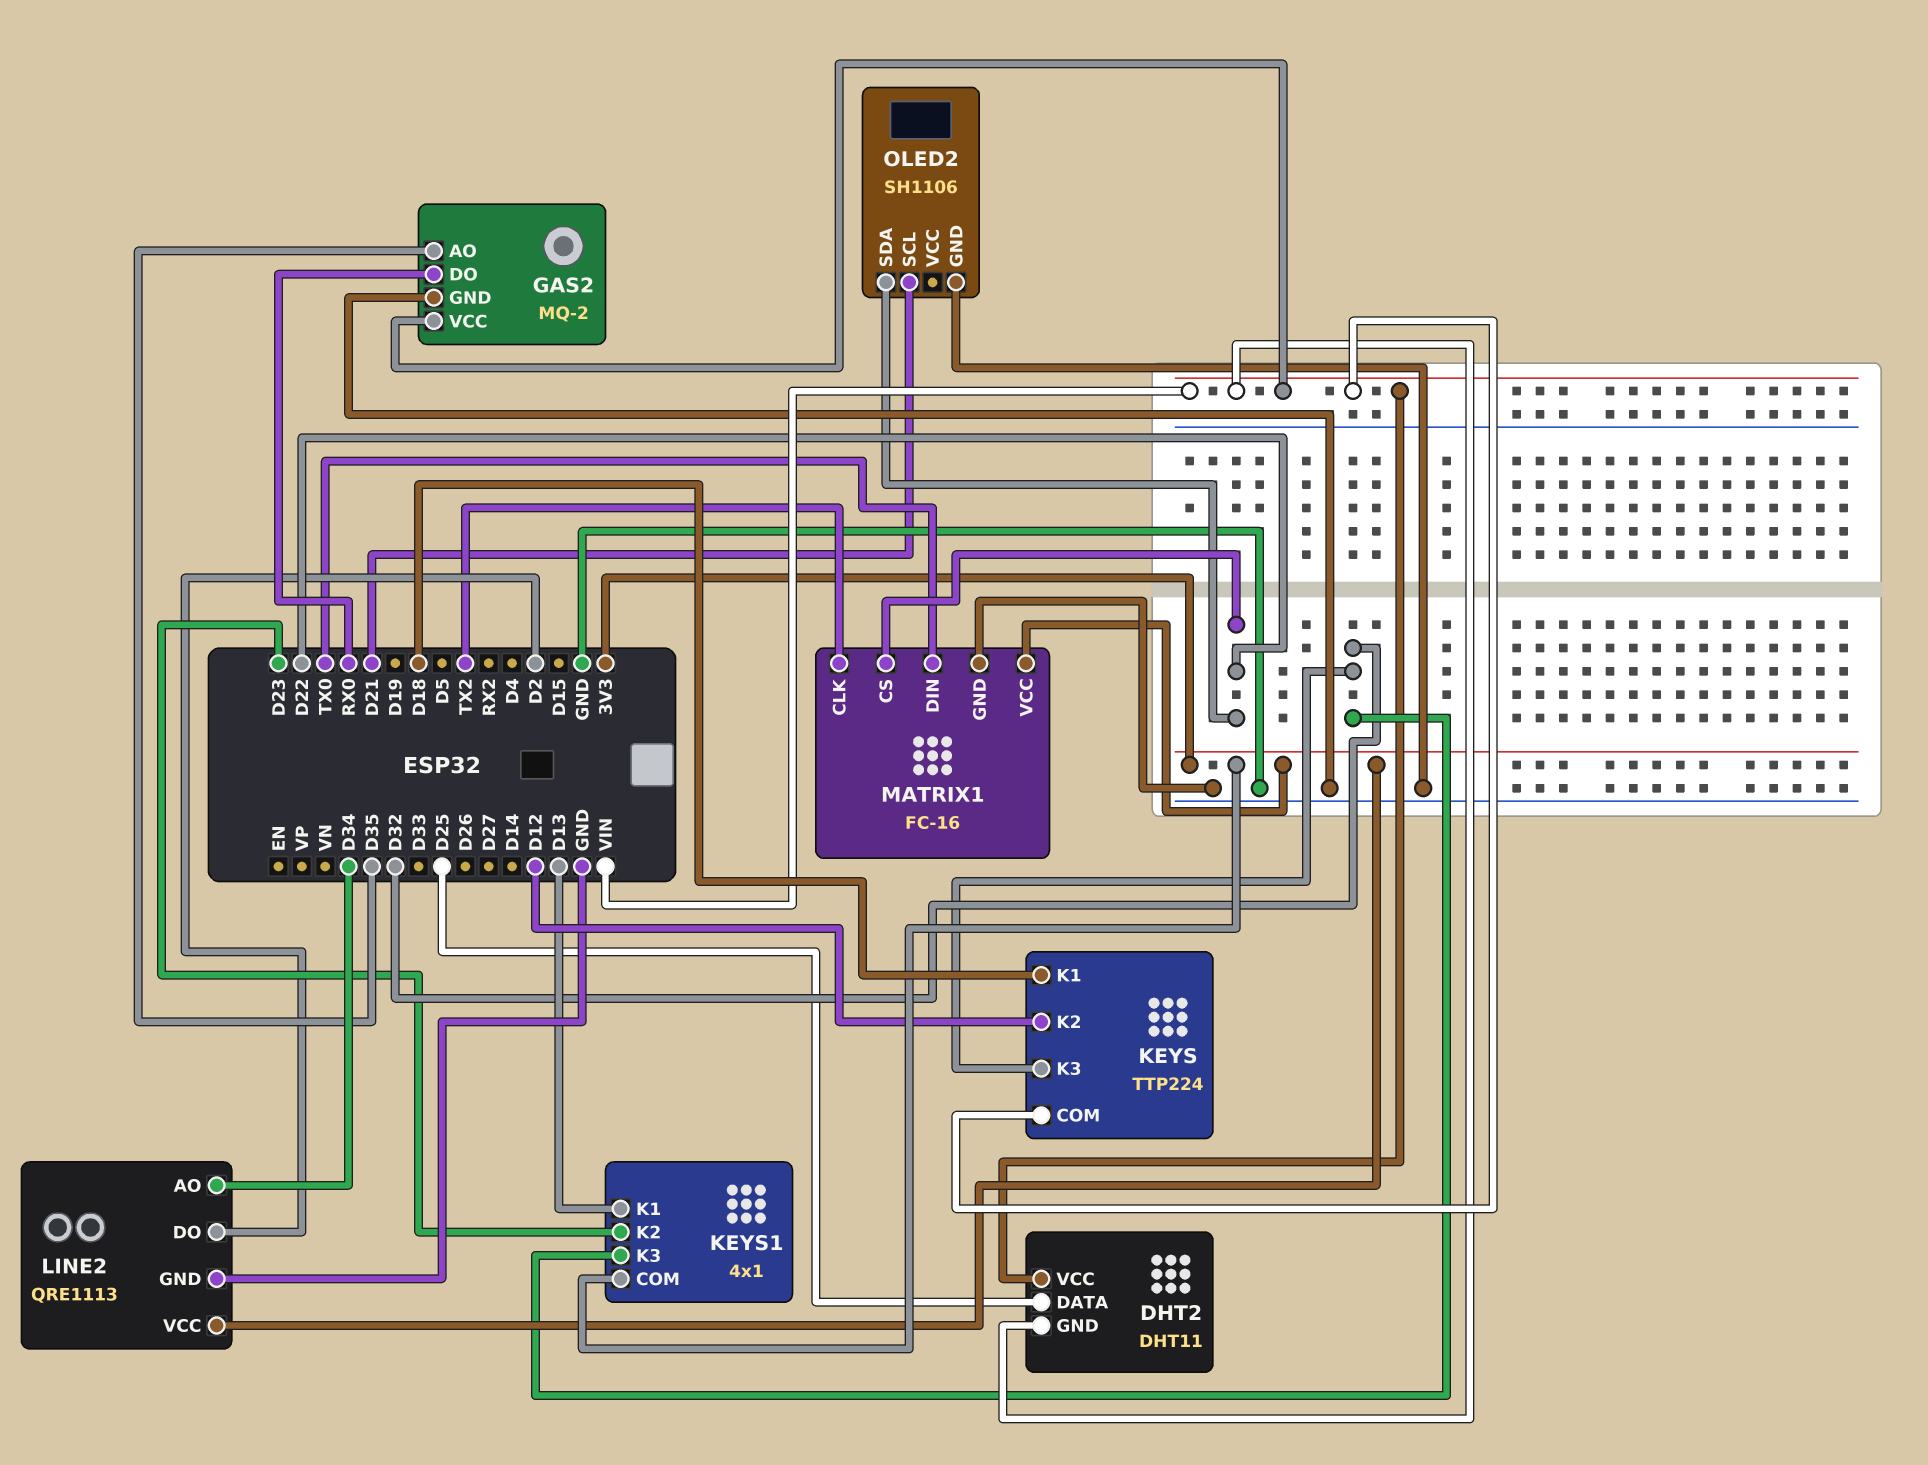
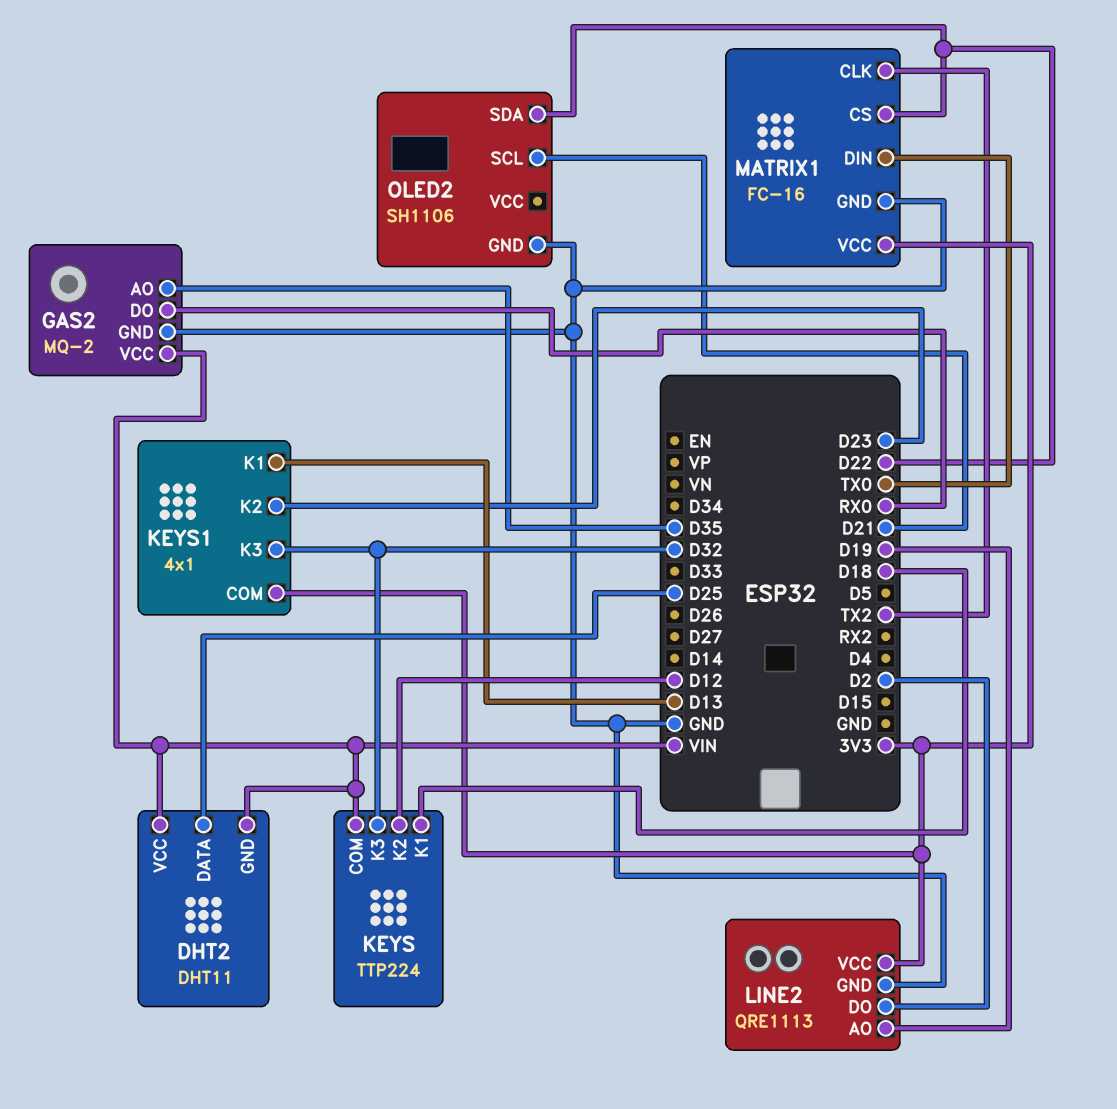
LINE2 pin AO: D34 -> D19

